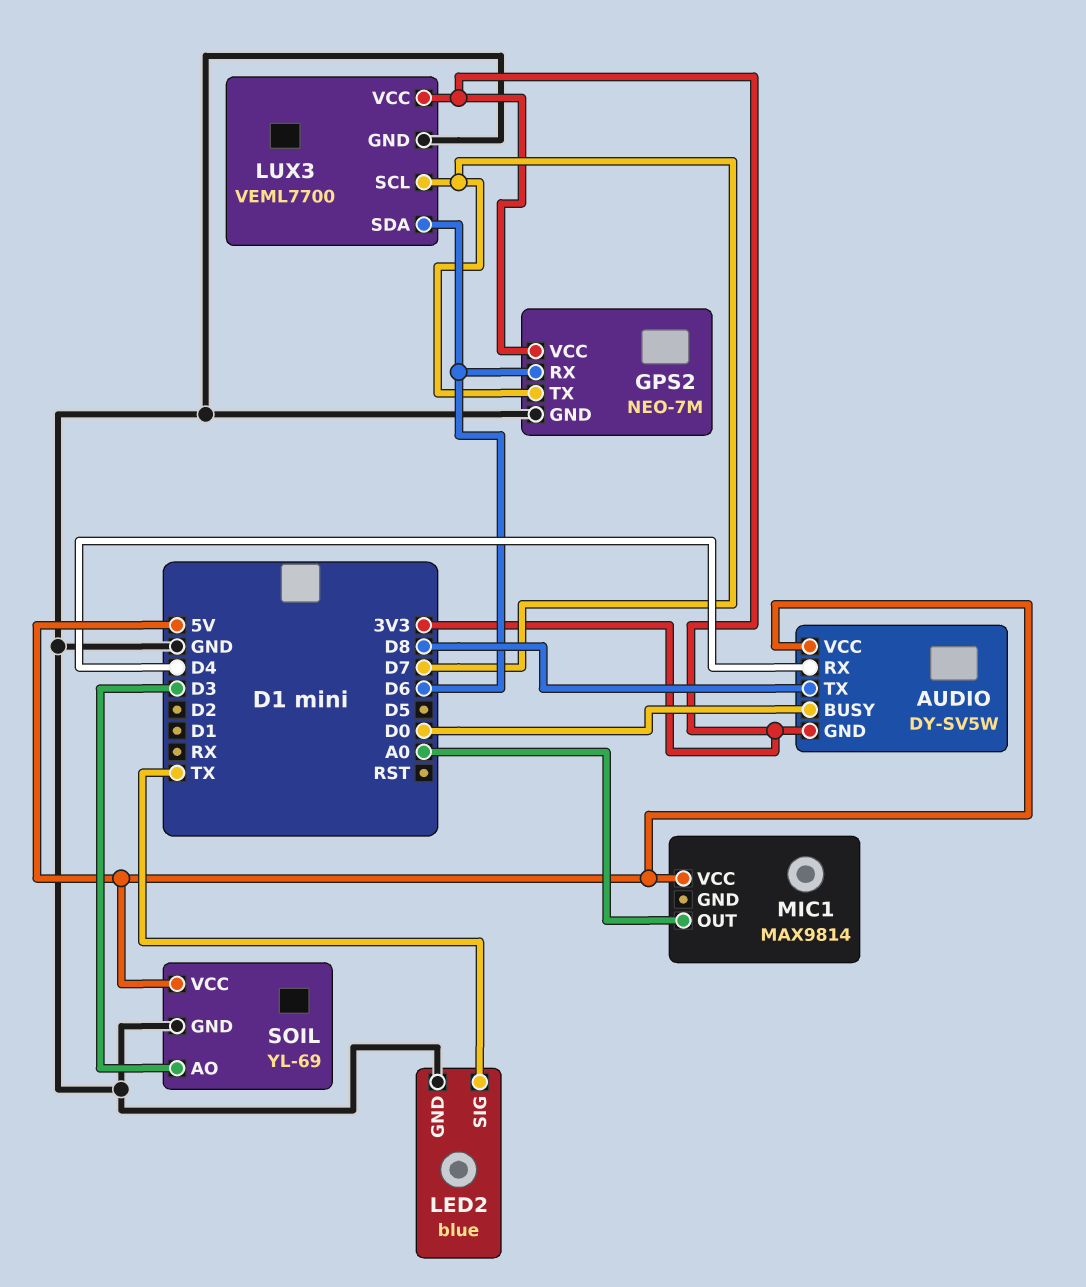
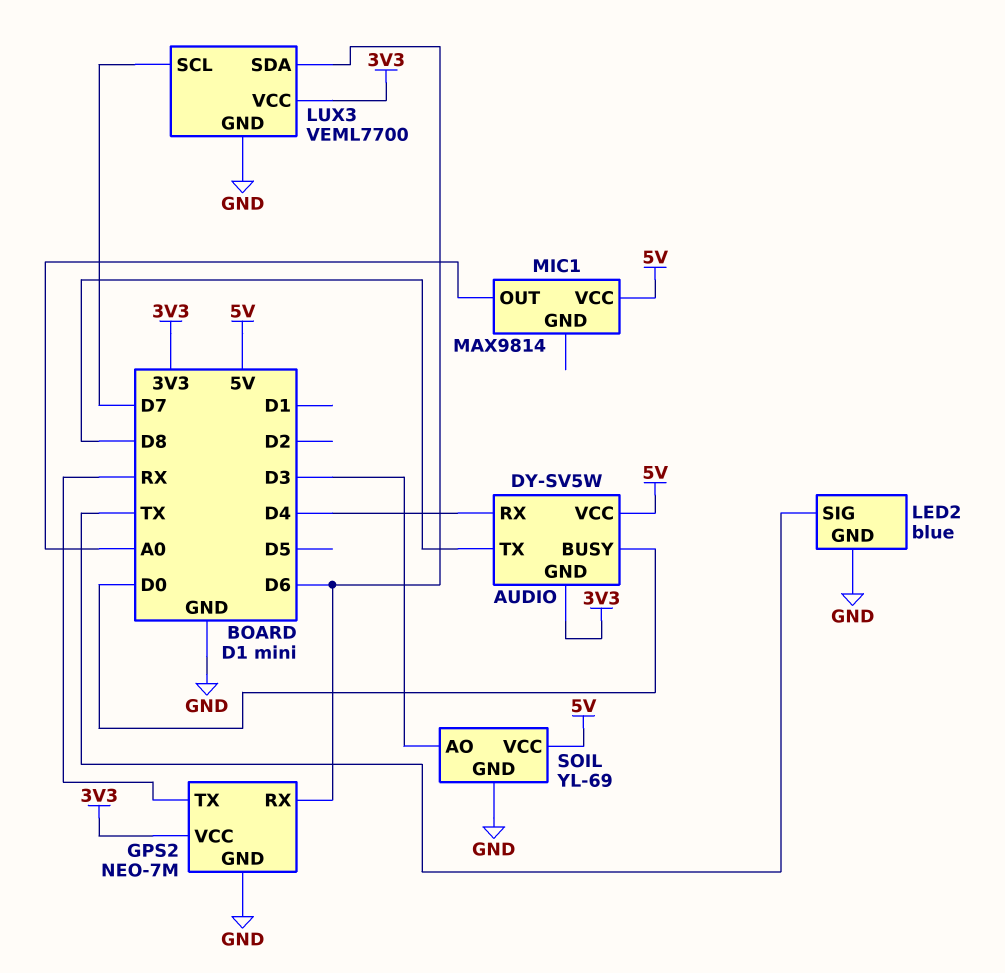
GPS2 pin TX: D7 -> RX

